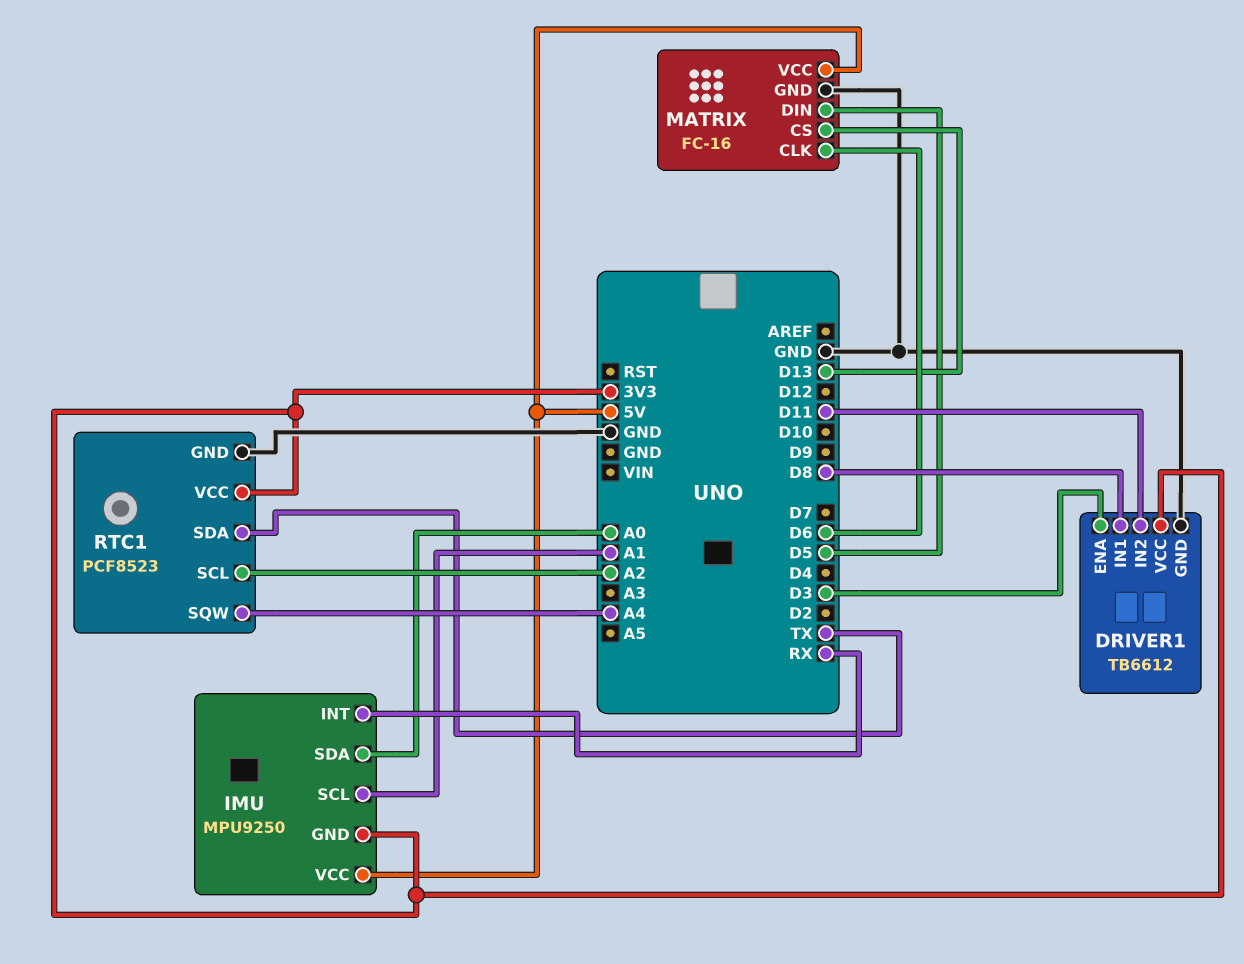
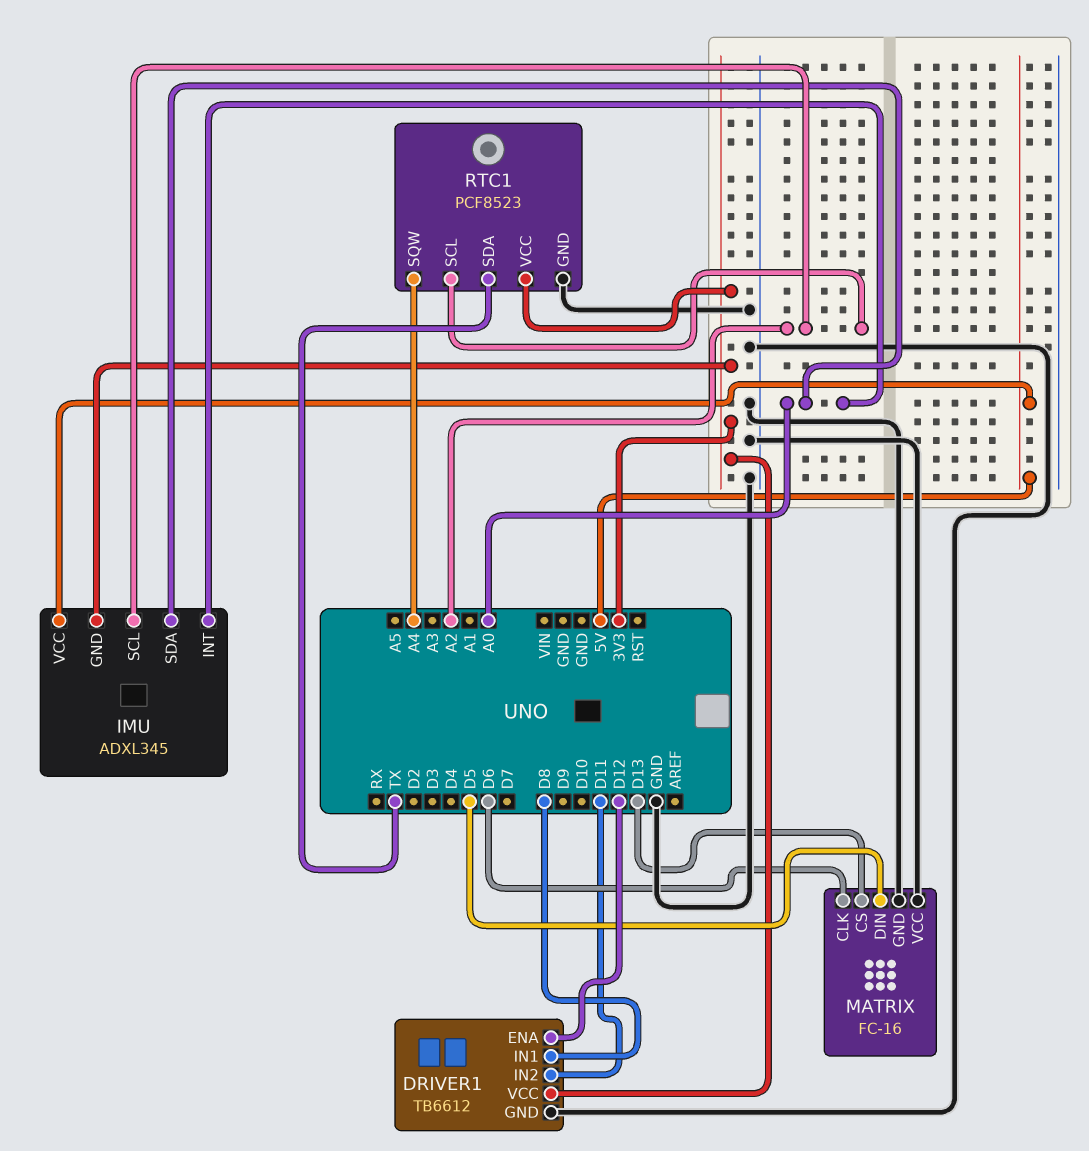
DRIVER1 pin ENA: D3 -> D12
IMU: MPU9250 -> ADXL345
IMU pin INT: RX -> A0
IMU pin SCL: A1 -> A2
MATRIX pin VCC: 5V -> GND

